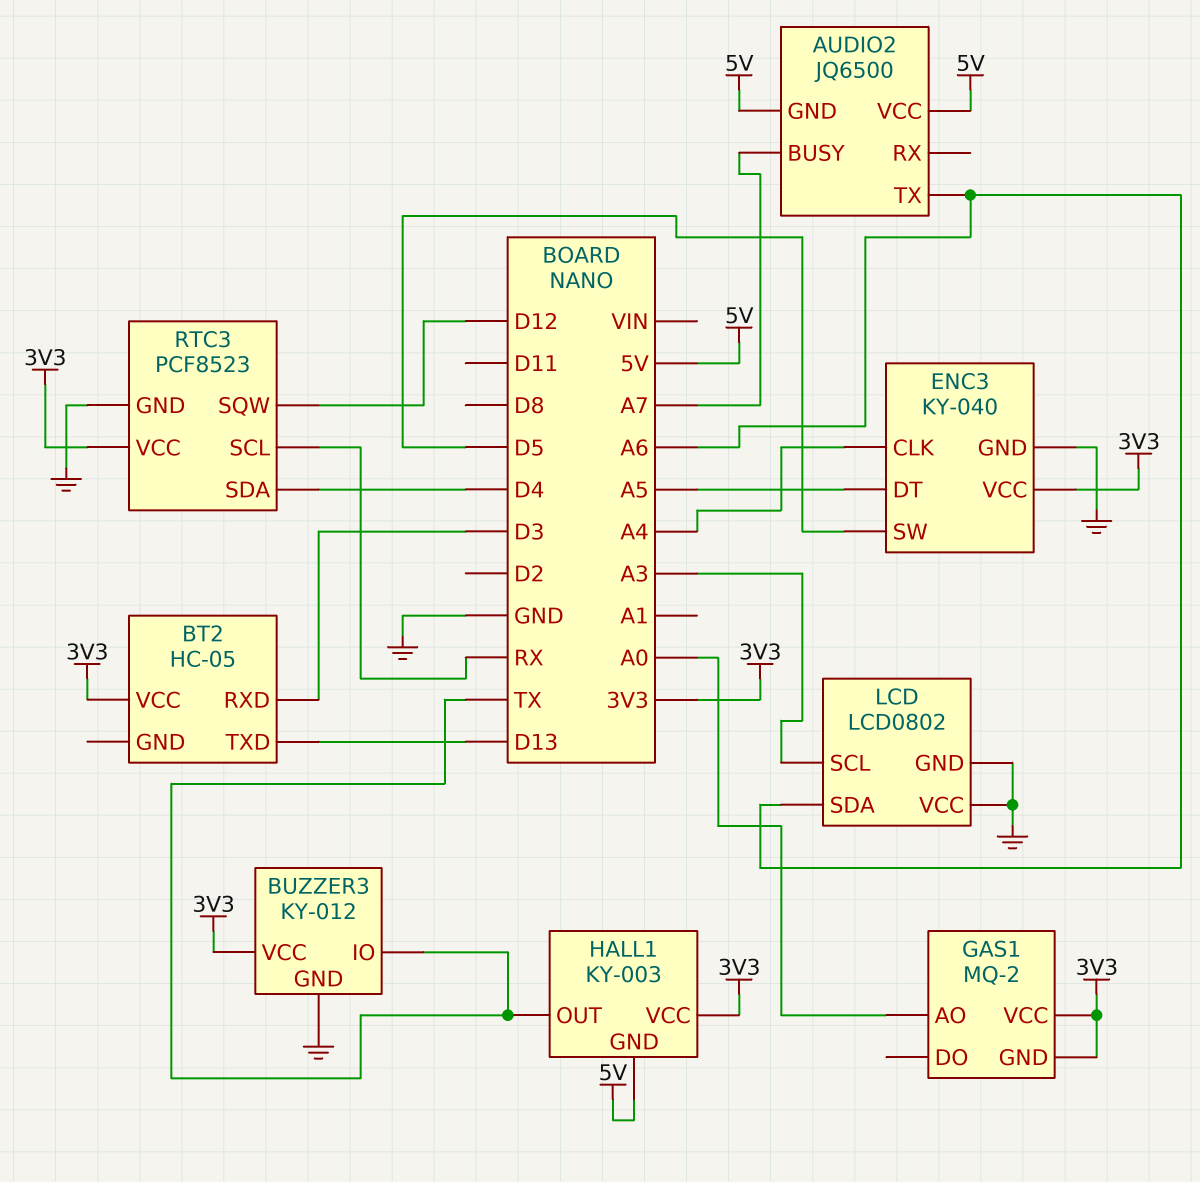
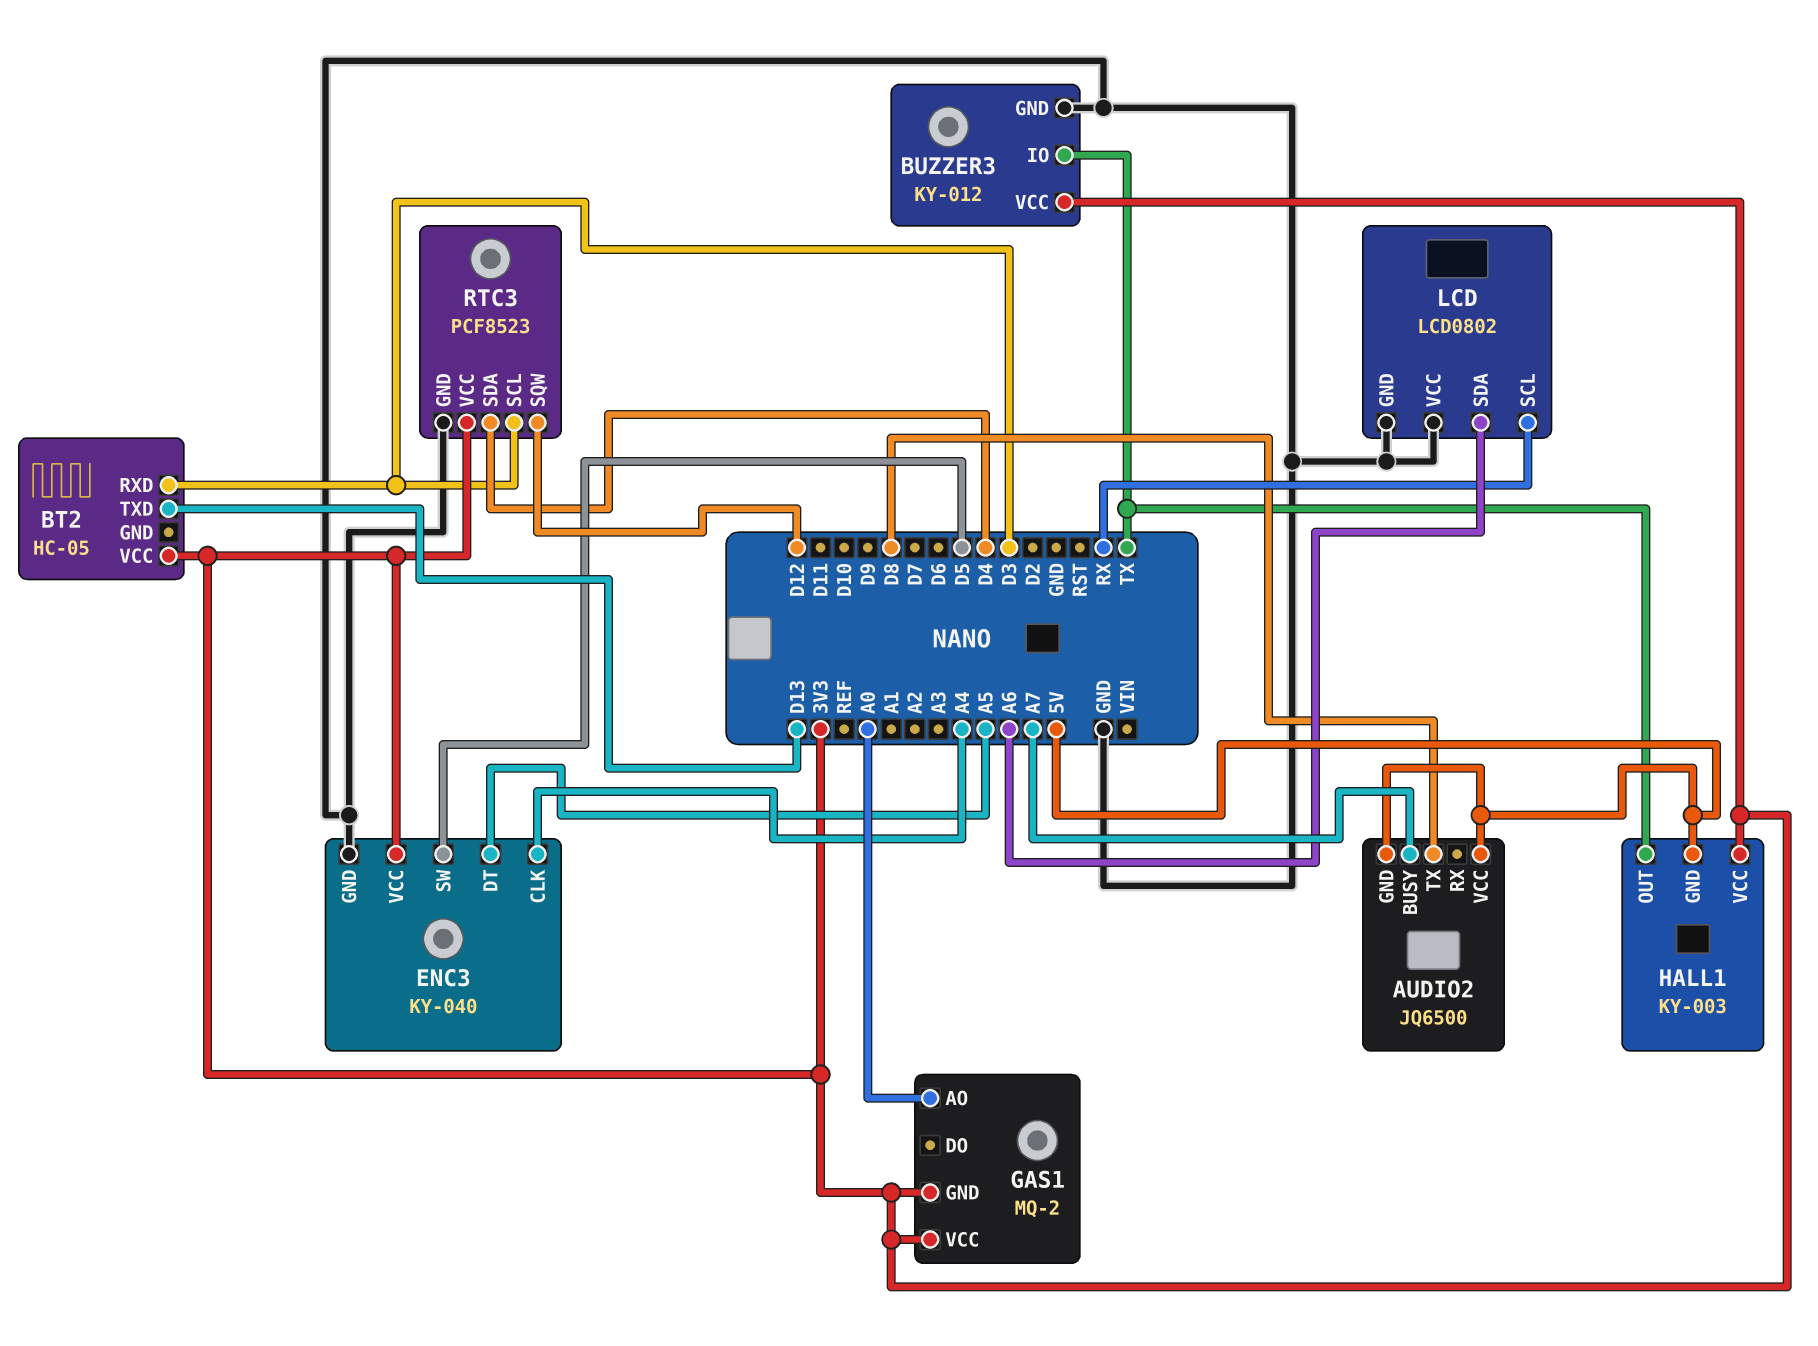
AUDIO2 pin TX: A6 -> D8
LCD pin SCL: A3 -> RX
RTC3 pin SCL: RX -> D3

